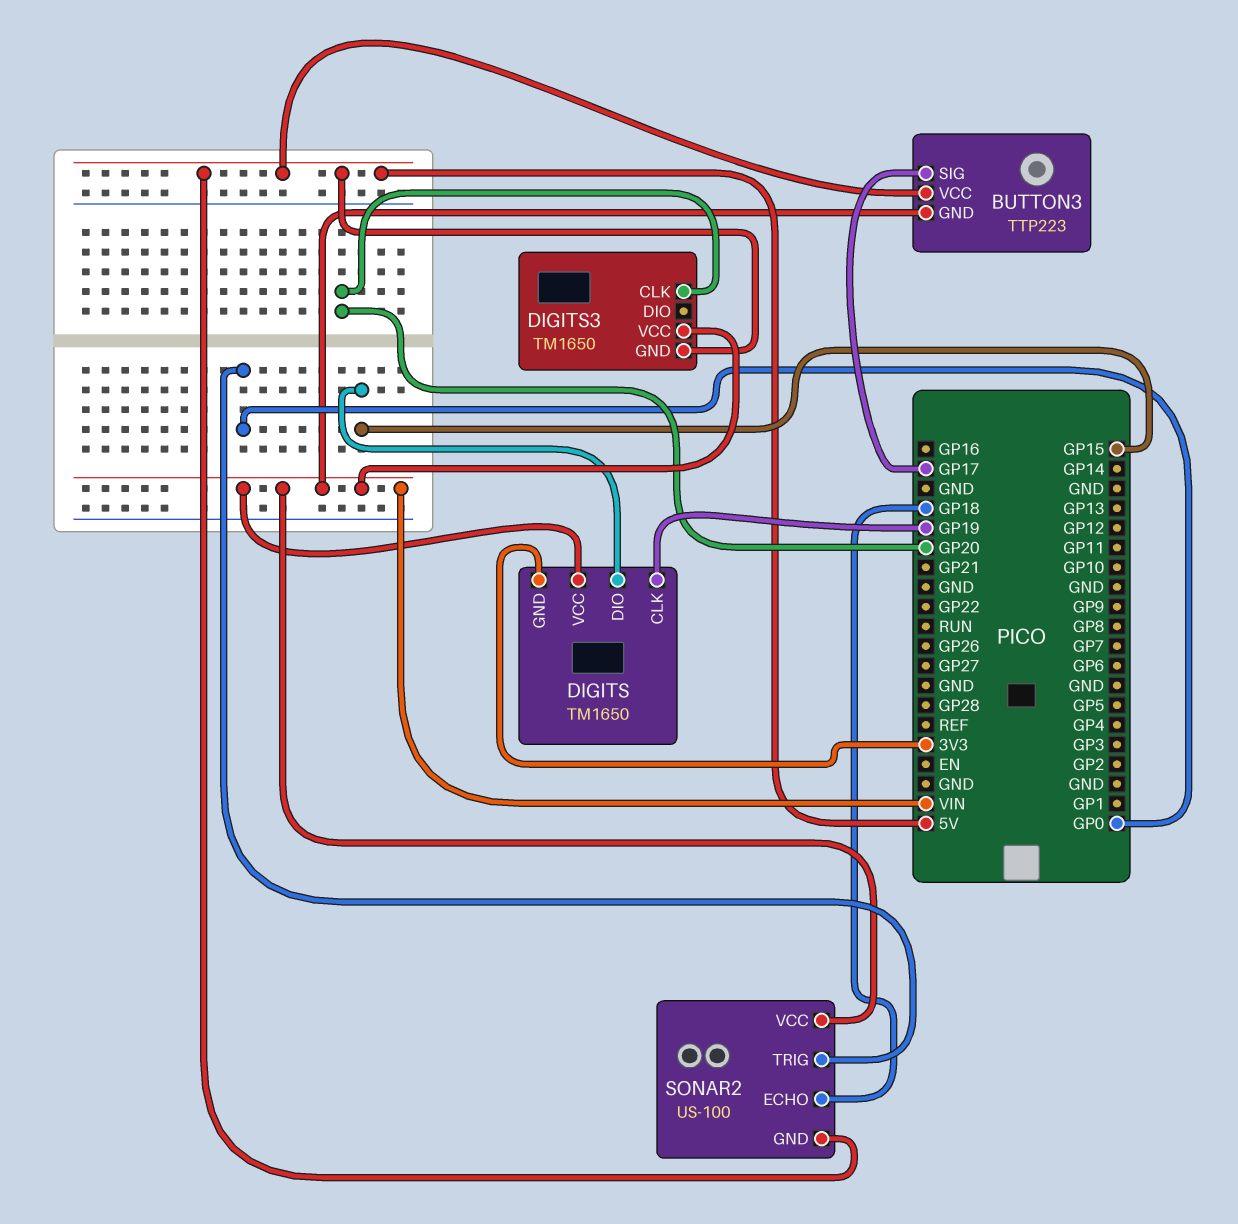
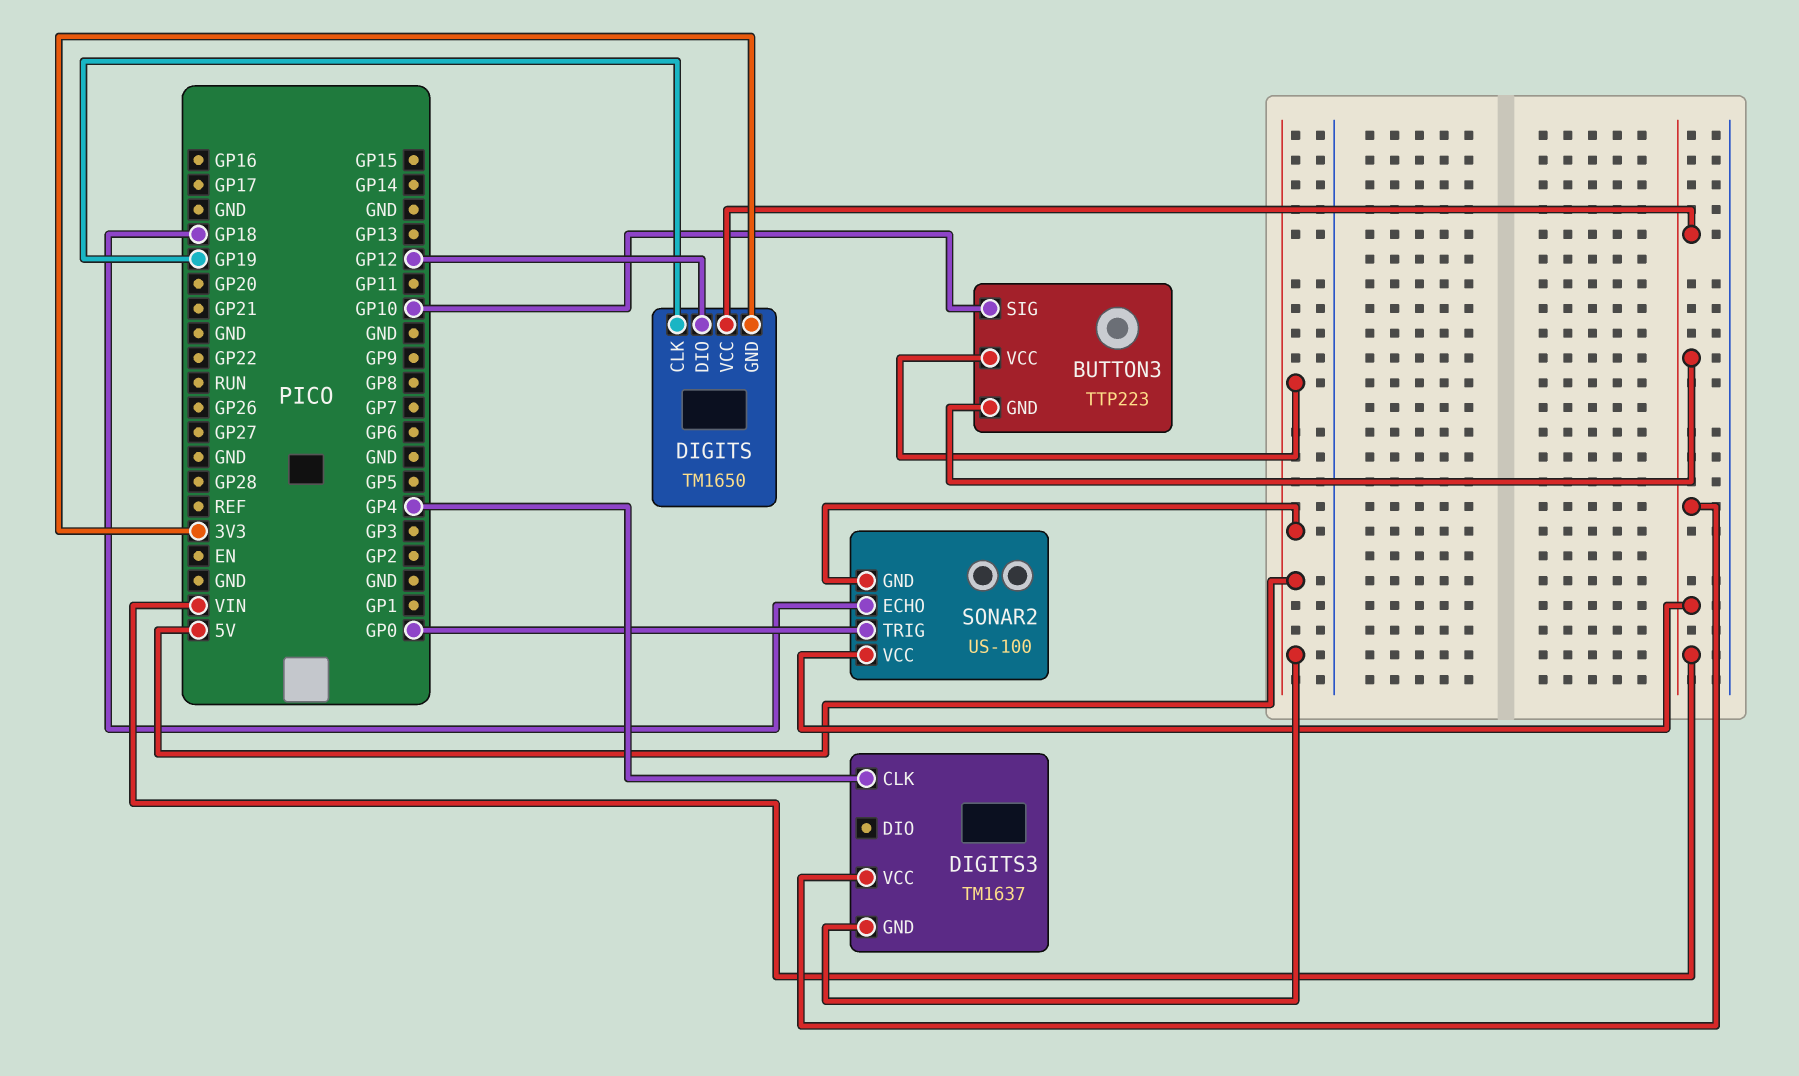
BUTTON3 pin SIG: GP17 -> GP10
DIGITS pin DIO: GP15 -> GP12
DIGITS3: TM1650 -> TM1637
DIGITS3 pin CLK: GP20 -> GP4

